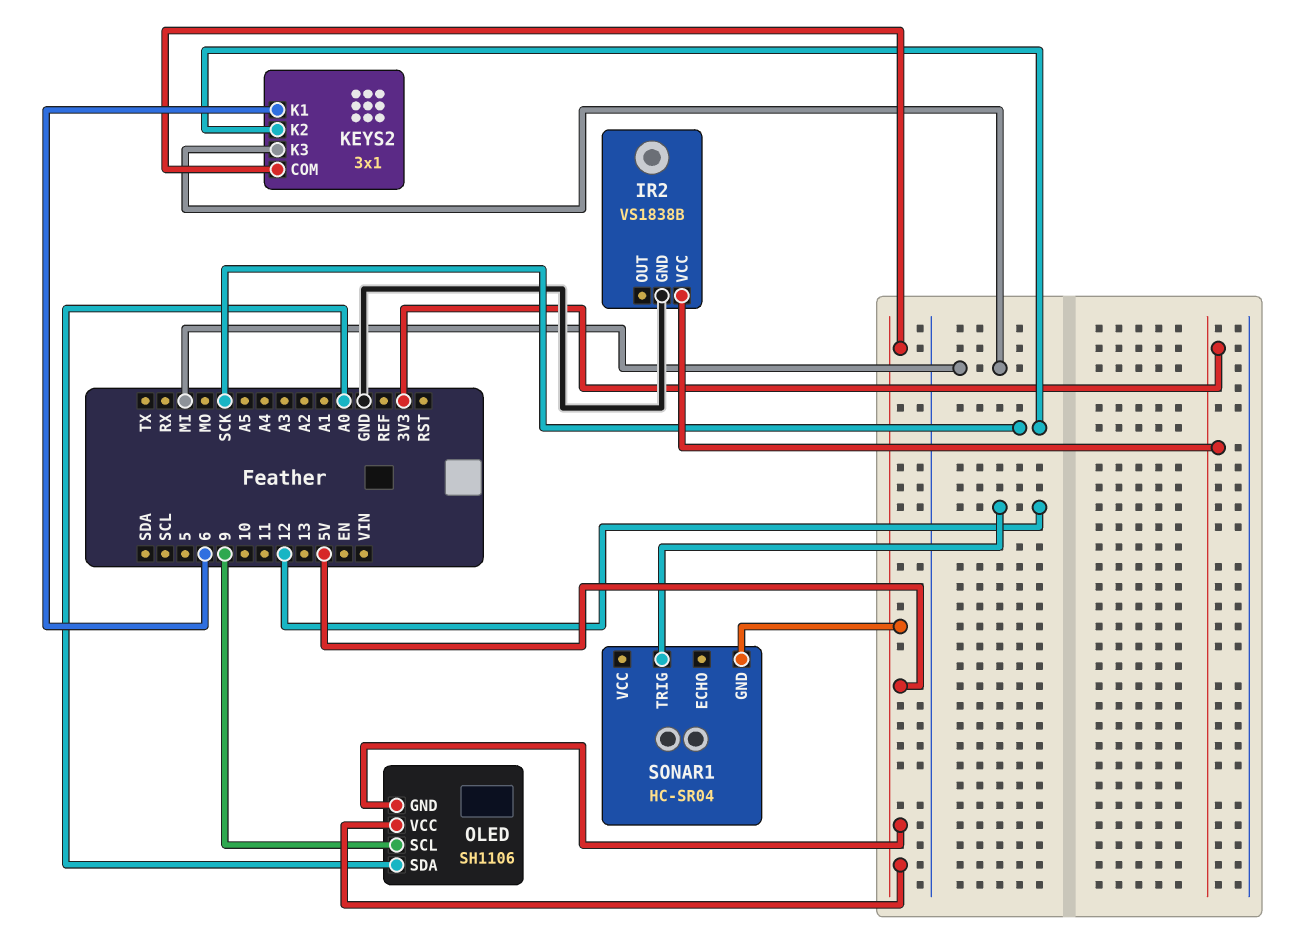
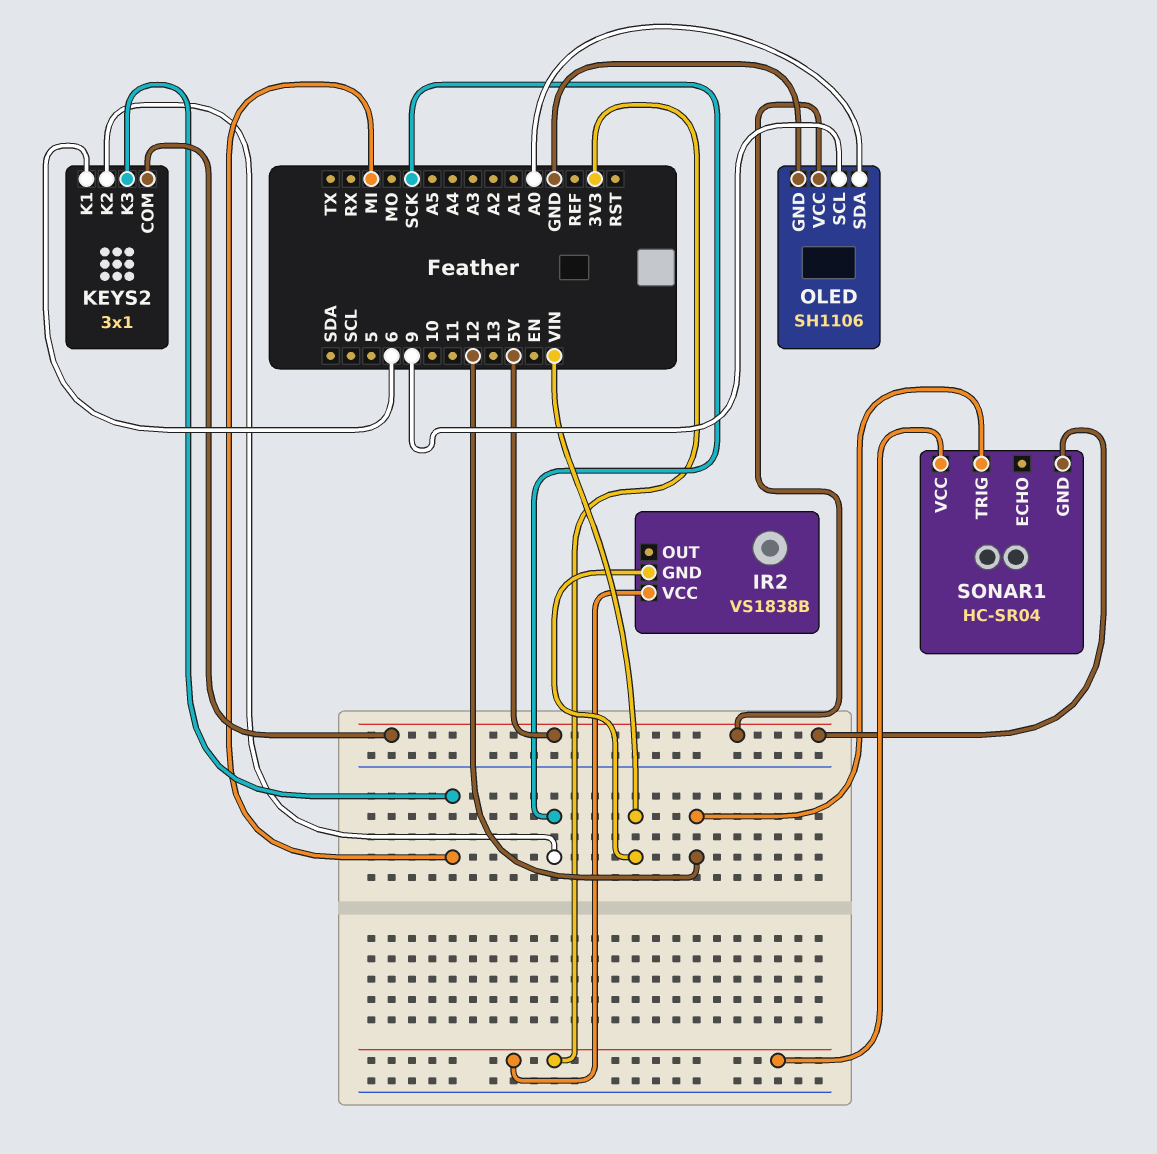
IR2 pin GND: GND -> VIN
OLED pin GND: 5V -> GND
SONAR1 pin VCC: none -> 3V3

